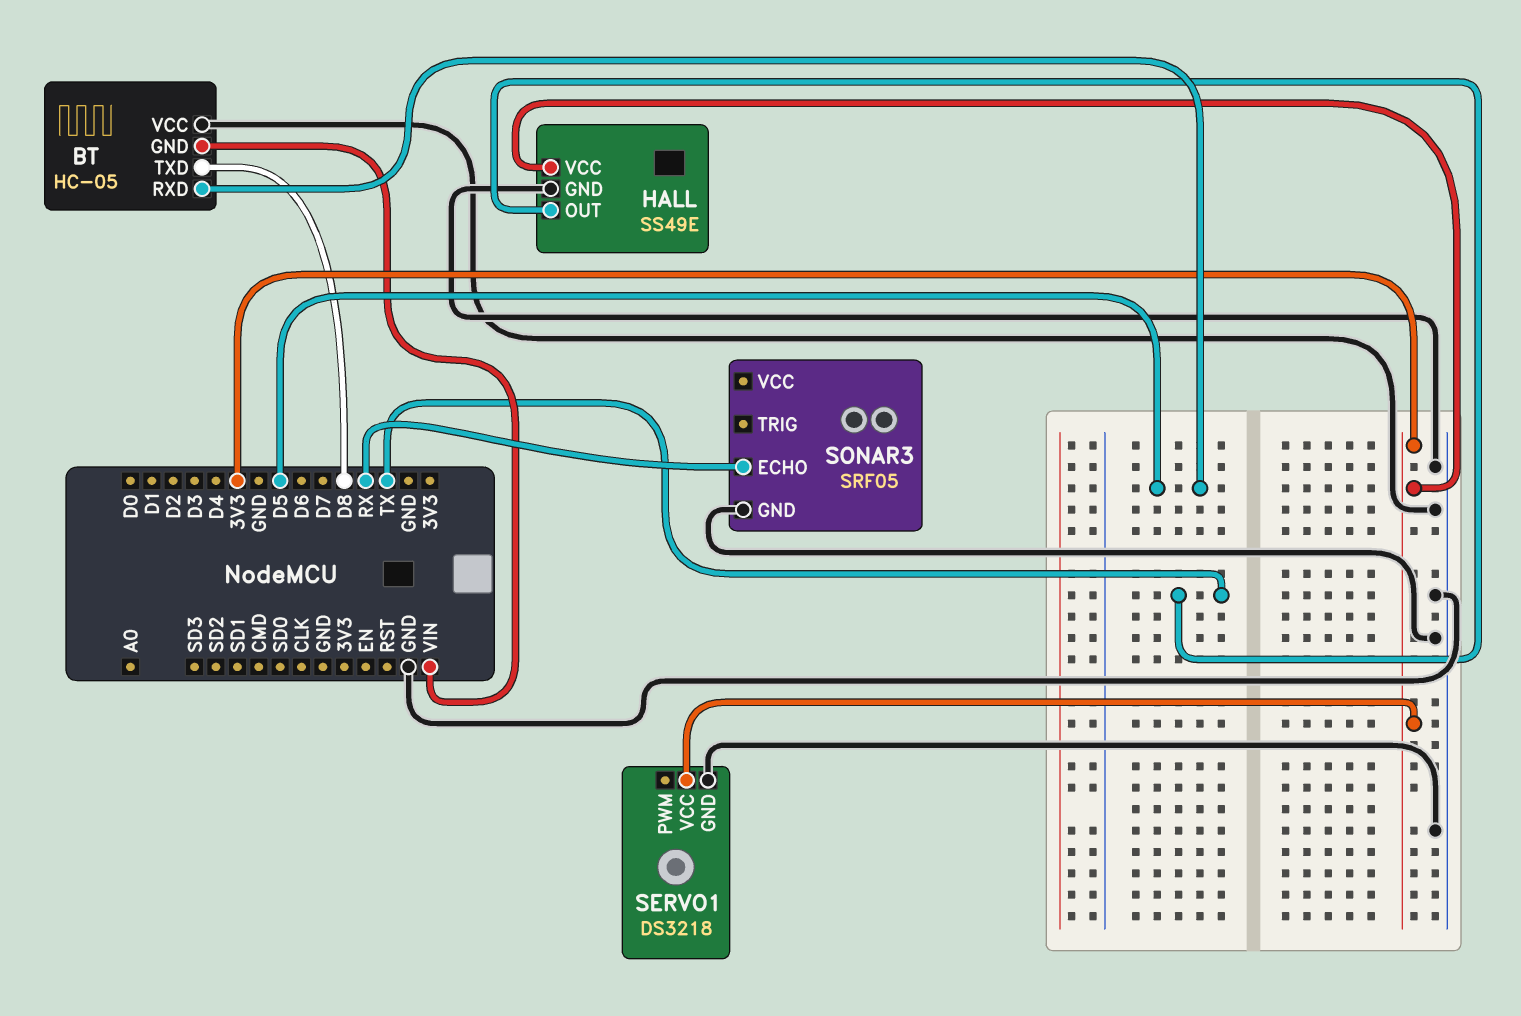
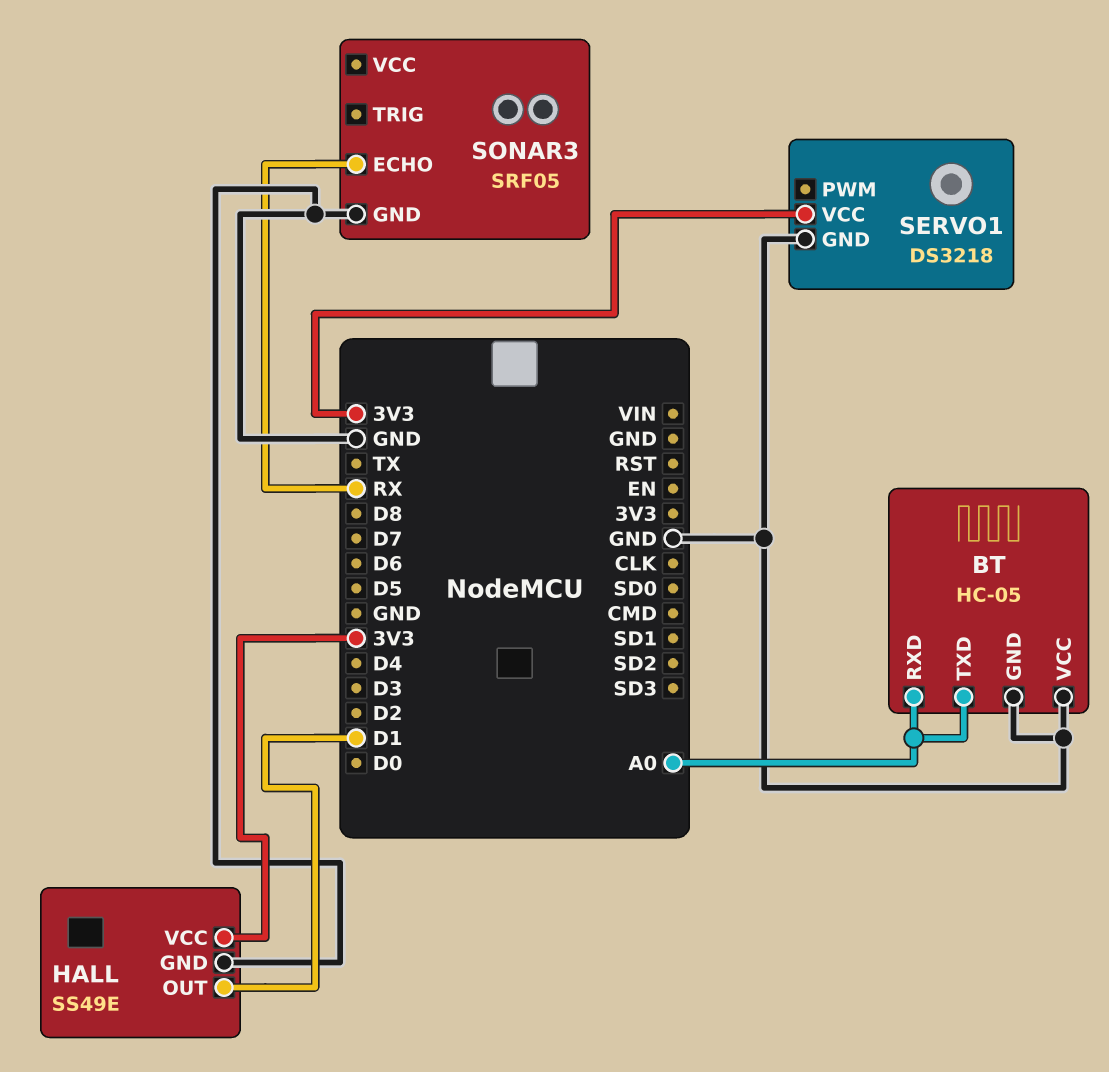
BT pin GND: VIN -> GND
BT pin RXD: D5 -> A0
BT pin TXD: D8 -> A0
HALL pin OUT: TX -> D1

